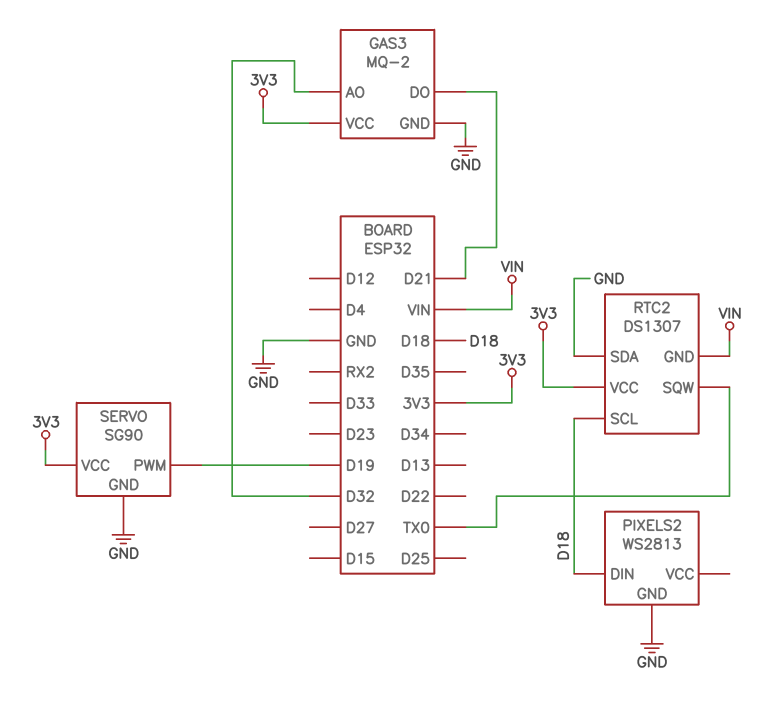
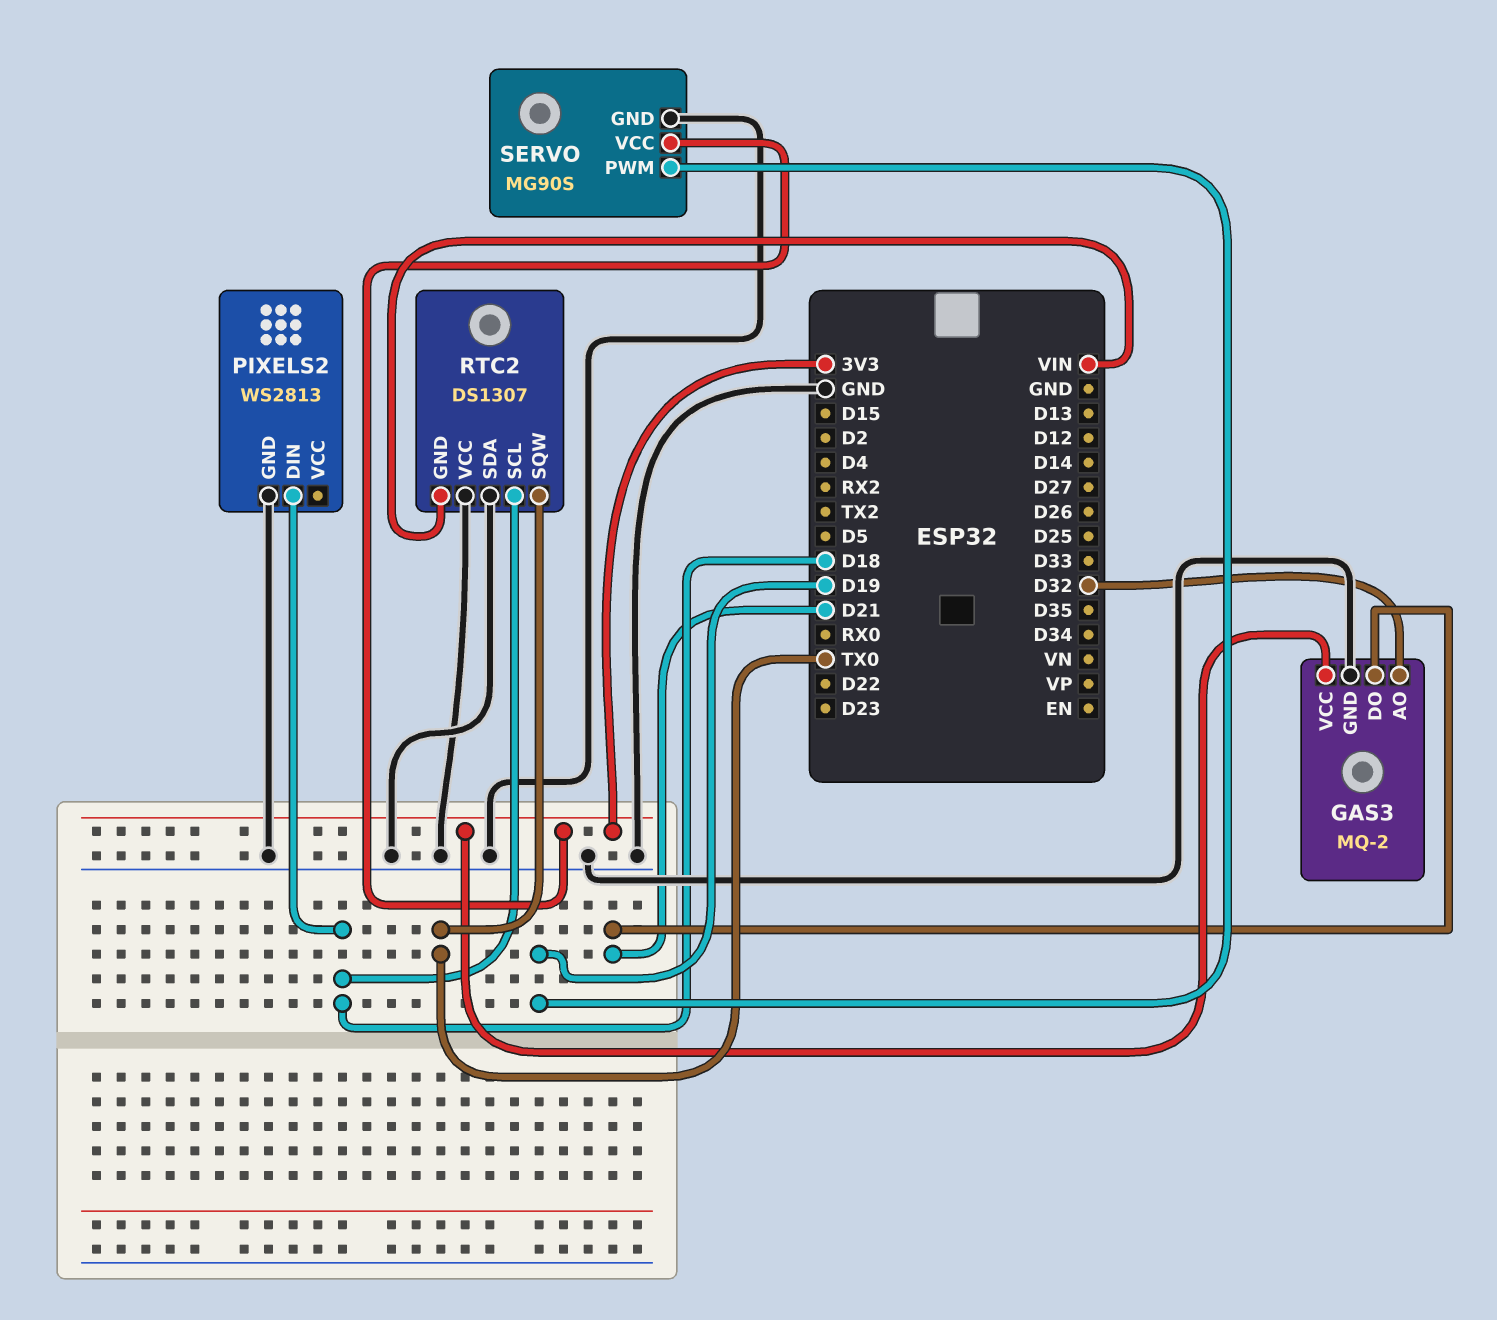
RTC2 pin VCC: 3V3 -> GND
SERVO: SG90 -> MG90S

